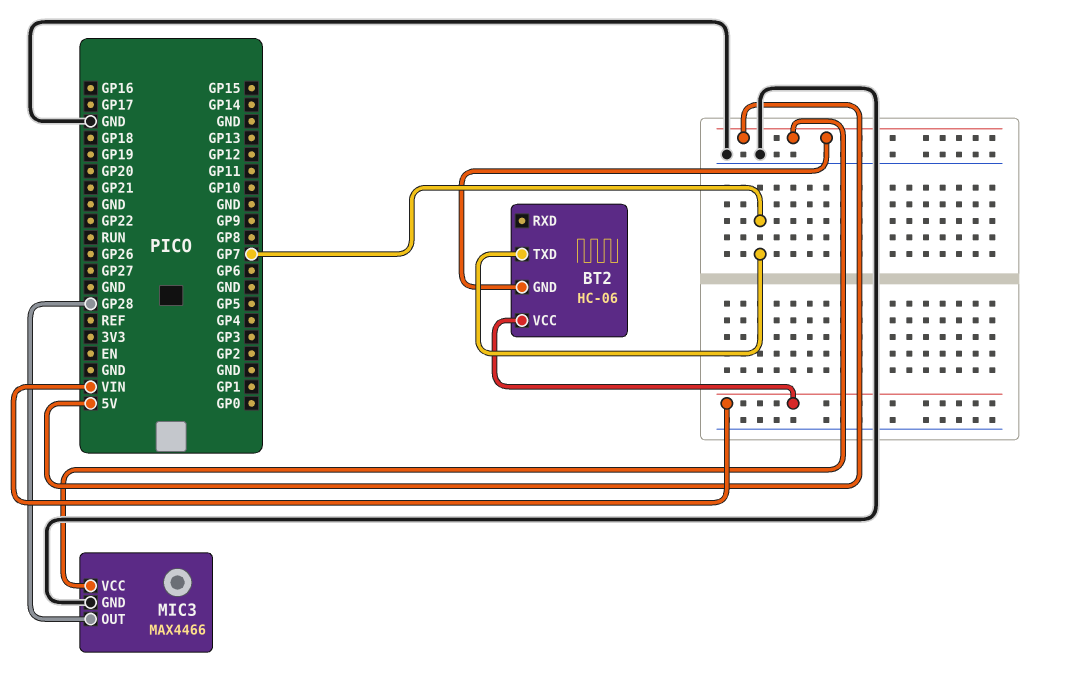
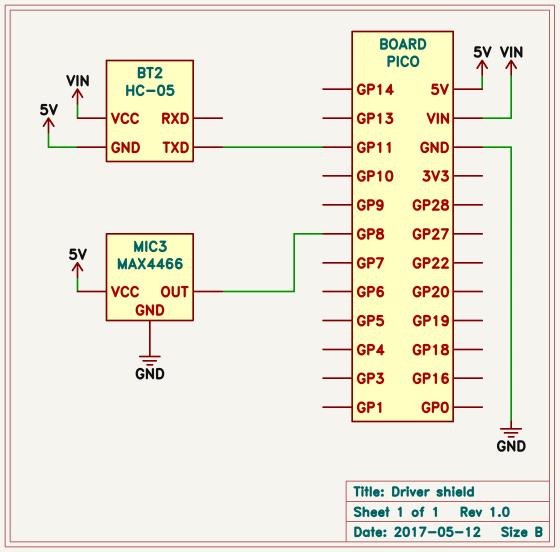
BT2: HC-06 -> HC-05
BT2 pin TXD: GP7 -> GP11
MIC3 pin OUT: GP28 -> GP8

